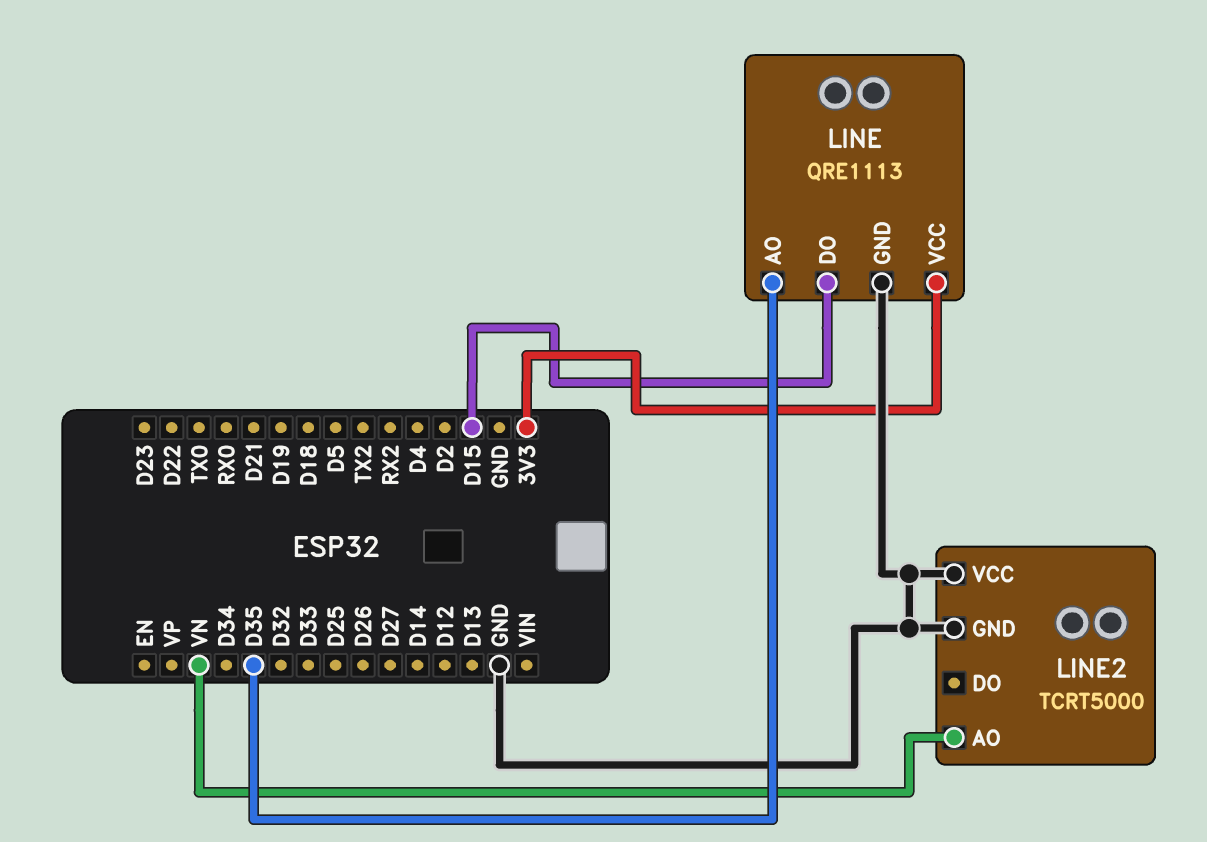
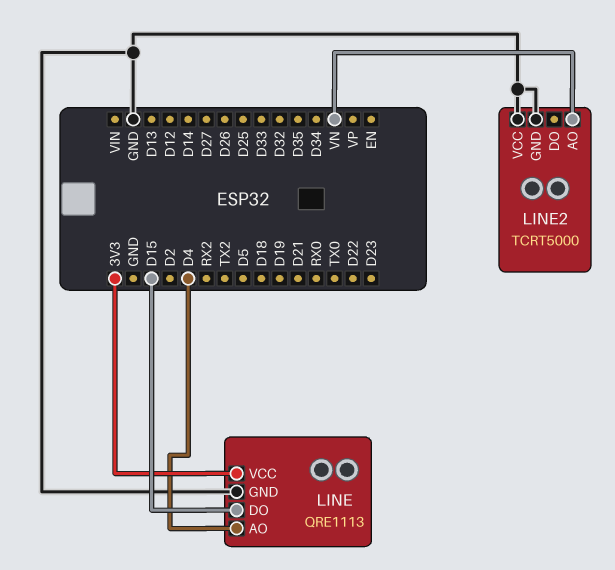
LINE pin AO: D35 -> D4

